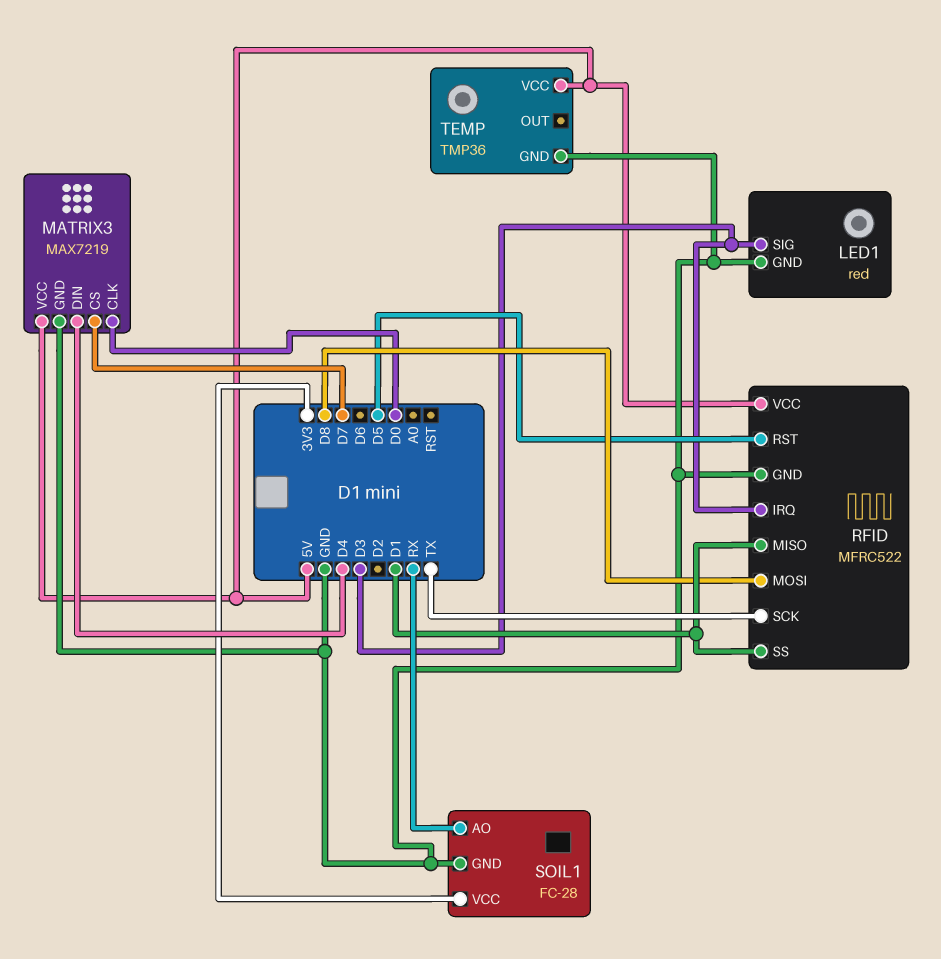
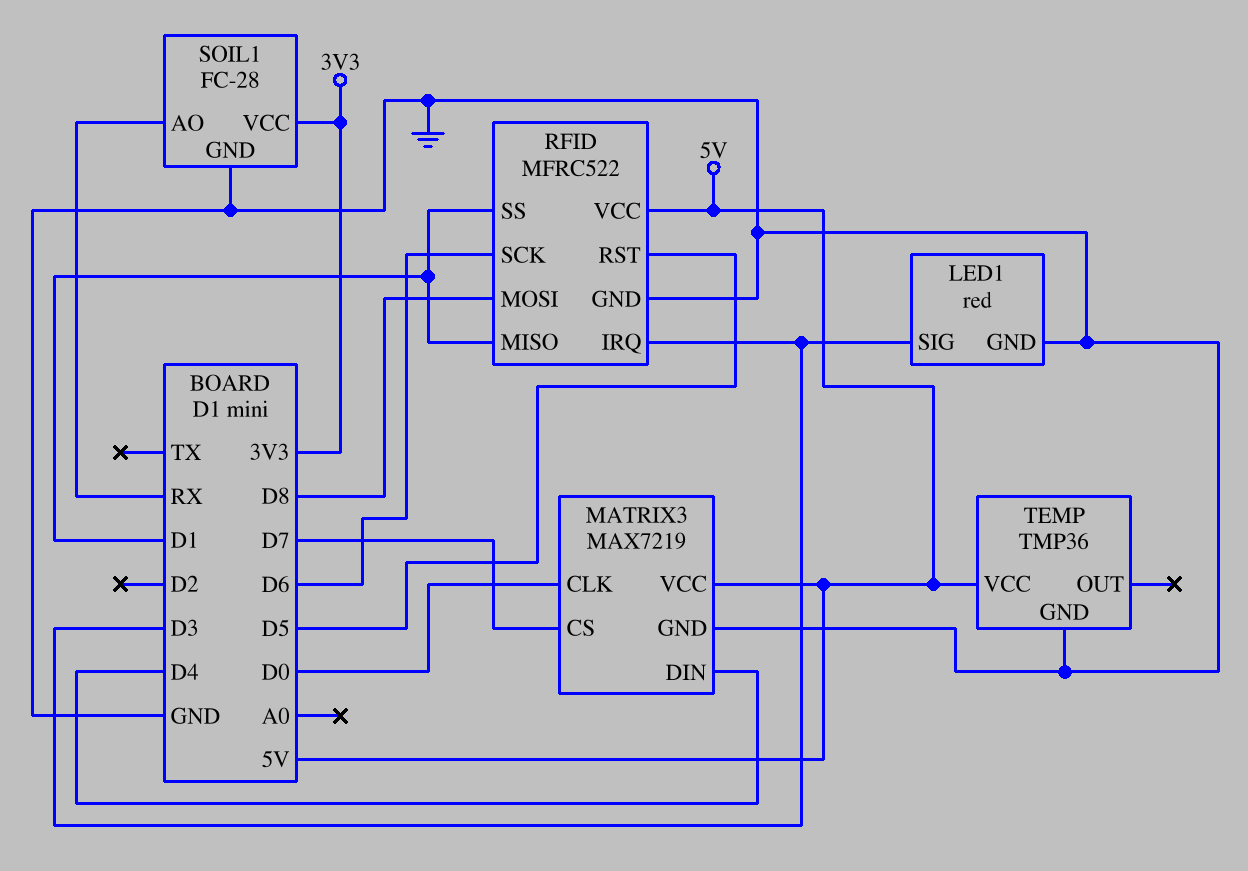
RFID pin SCK: TX -> D6

